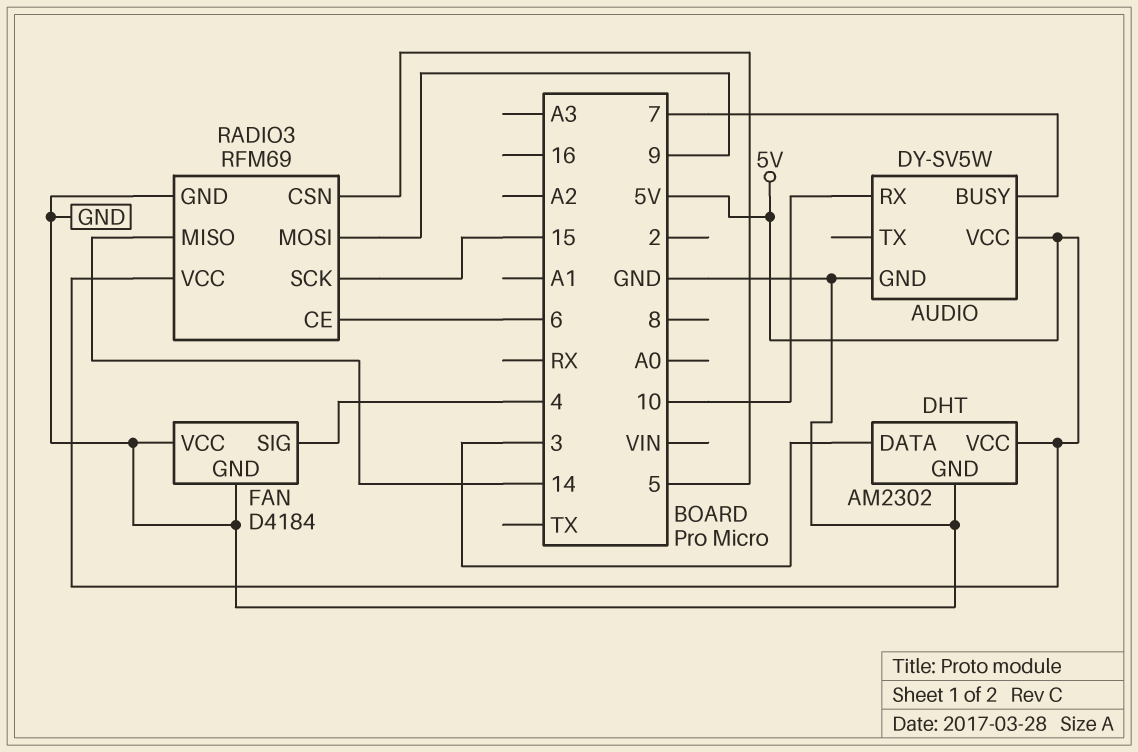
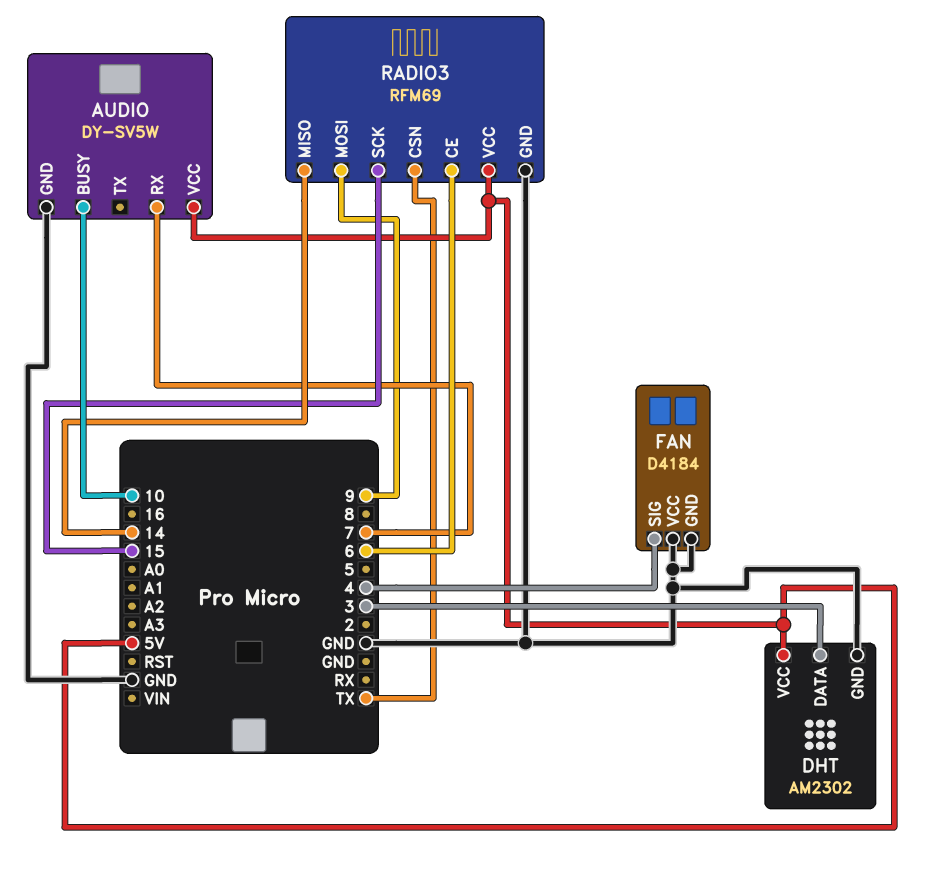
AUDIO pin BUSY: 7 -> 10
AUDIO pin RX: 10 -> 7
RADIO3 pin CSN: 5 -> TX

